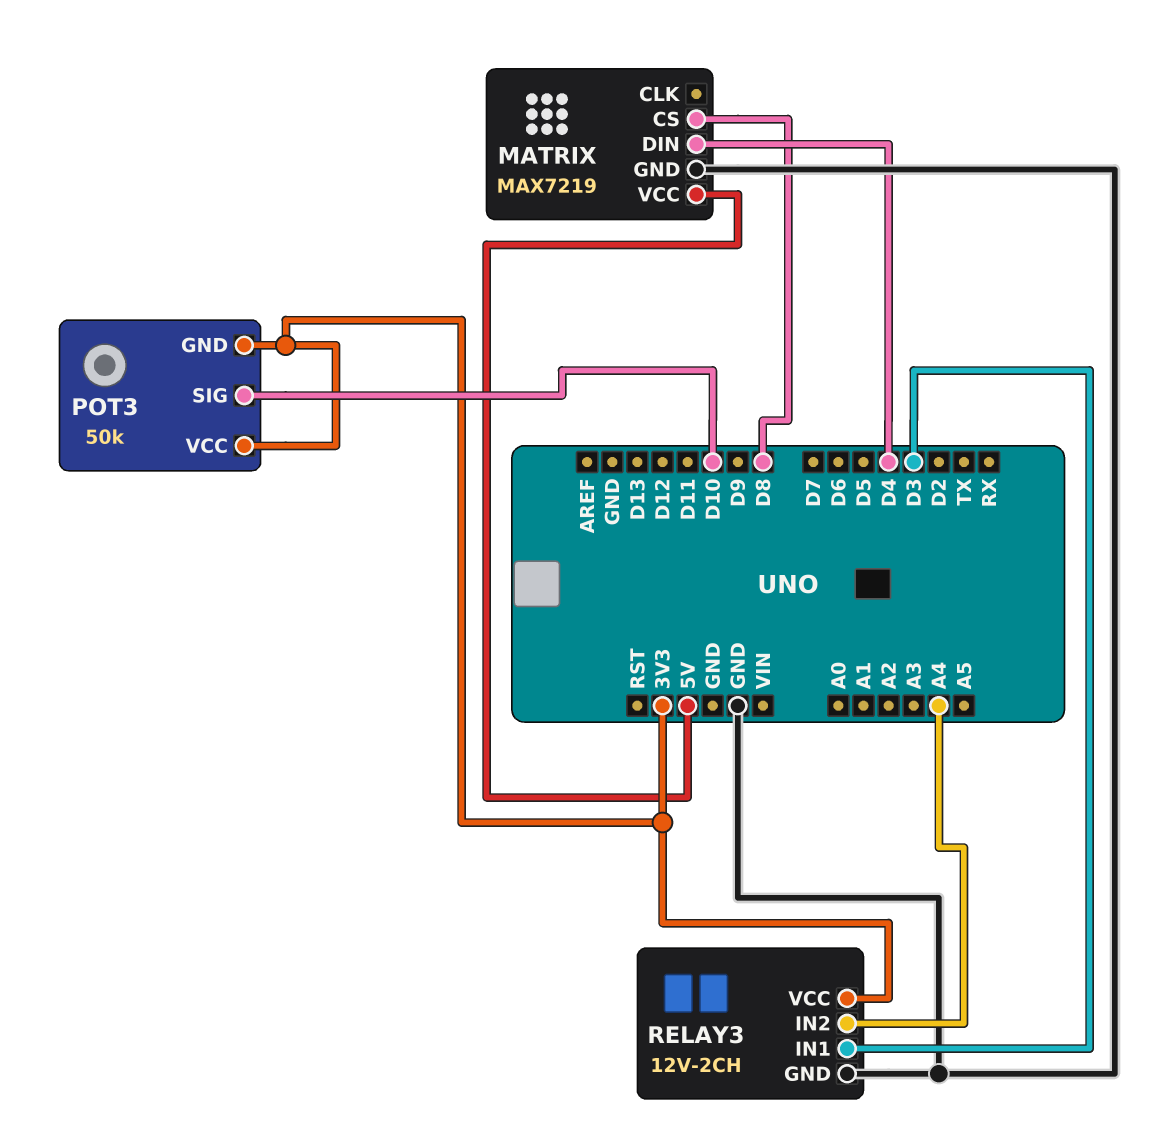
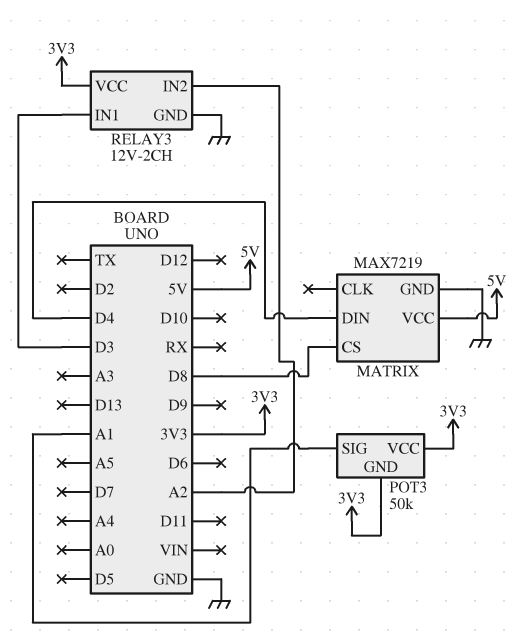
POT3 pin SIG: D10 -> A1
RELAY3 pin IN2: A4 -> A2

